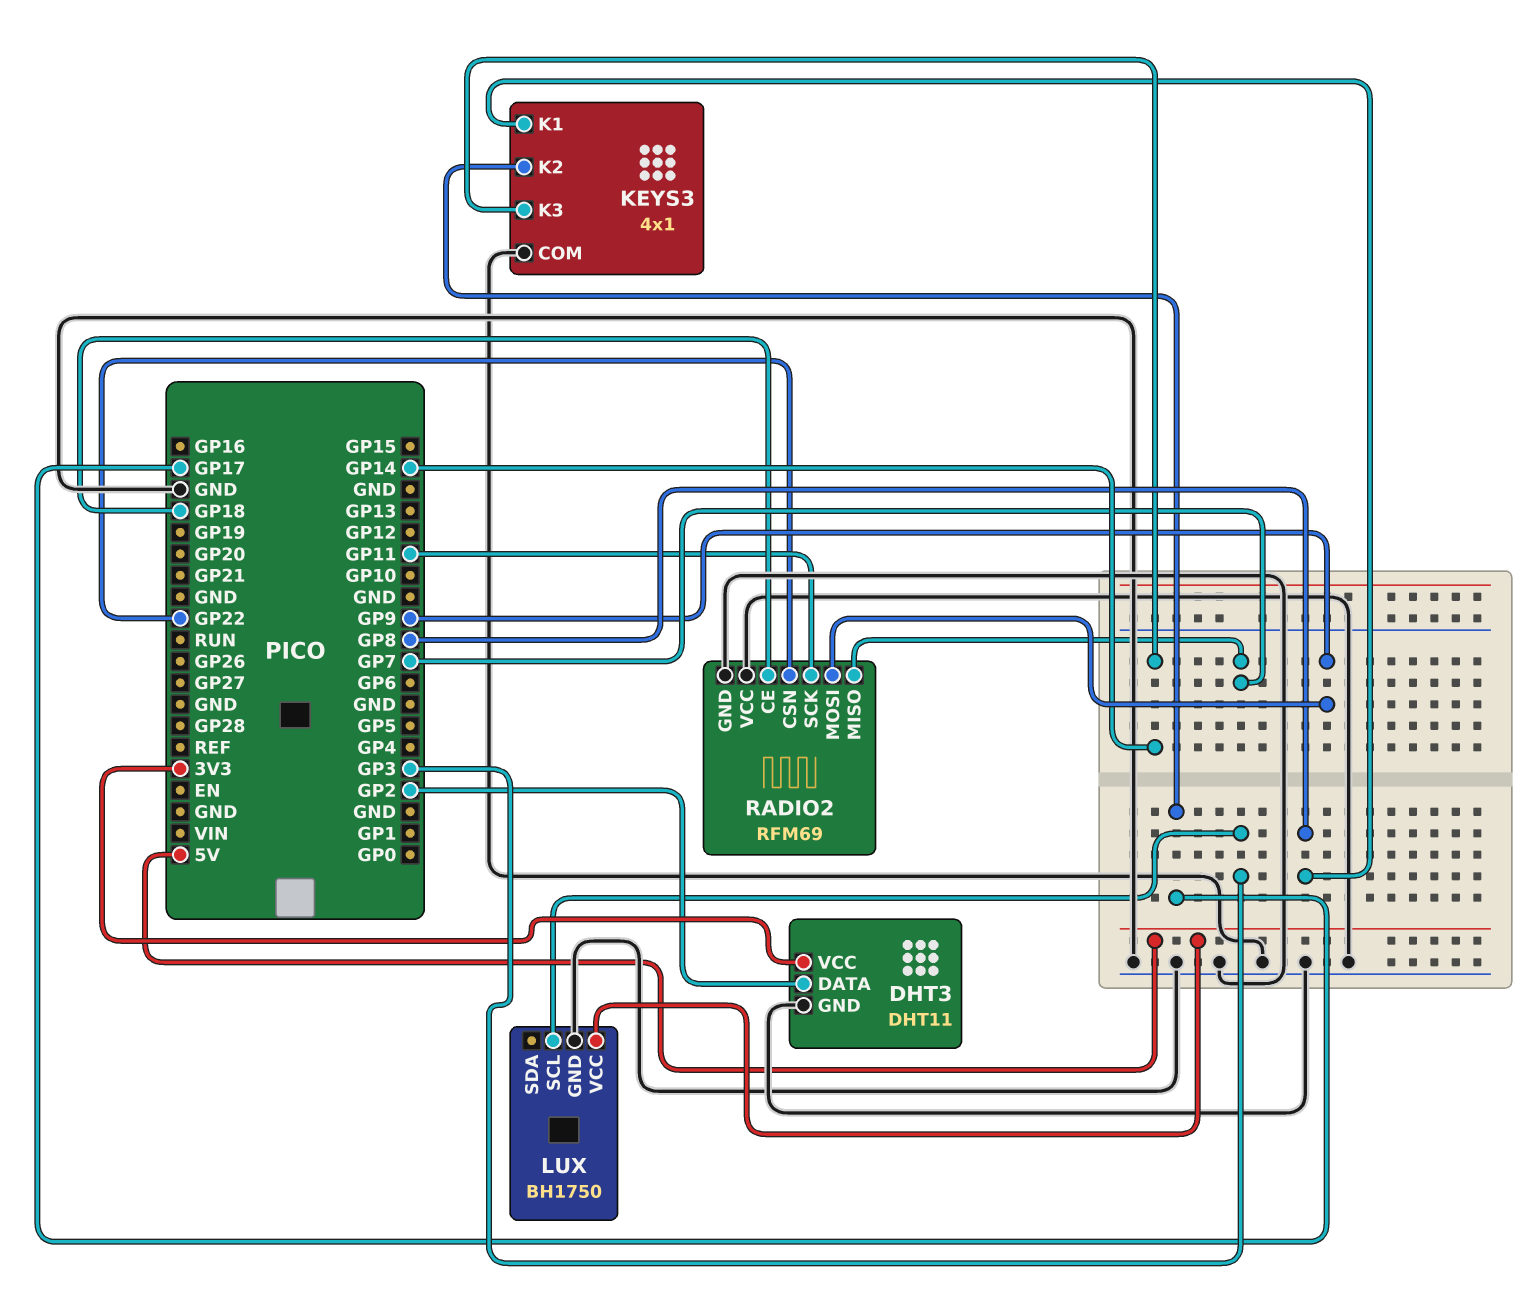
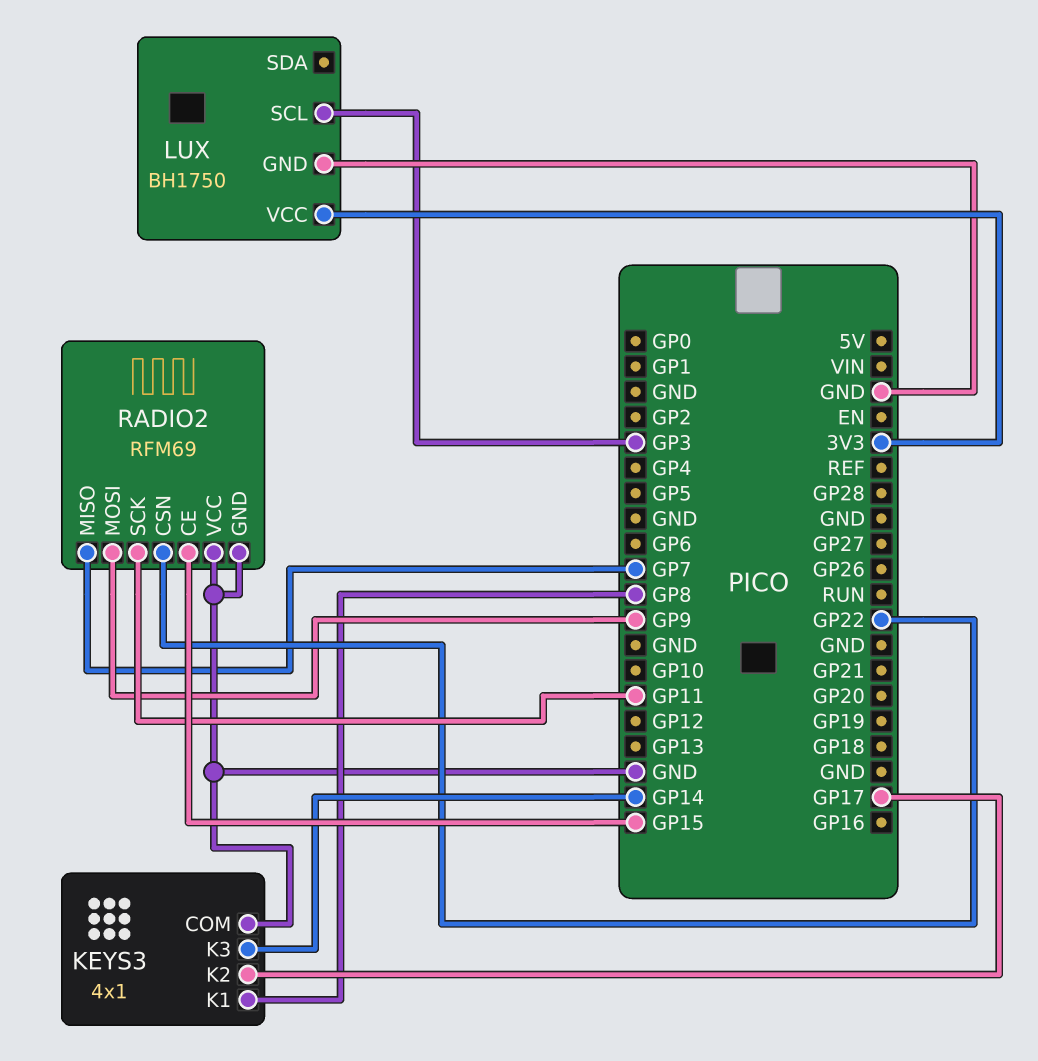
DHT3: DHT11 -> none
DHT3 pin DATA: GP2 -> none
DHT3 pin GND: GND -> none
DHT3 pin VCC: 3V3 -> none
LUX pin VCC: 5V -> 3V3
RADIO2 pin CE: GP18 -> GP15

